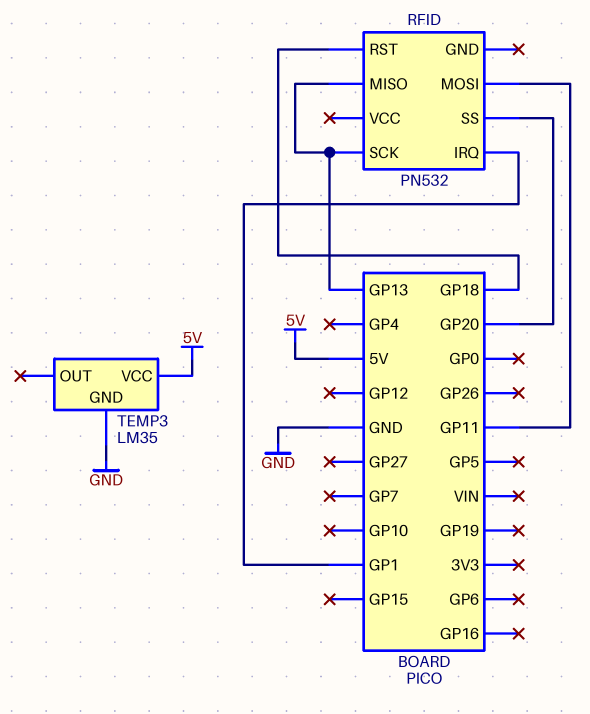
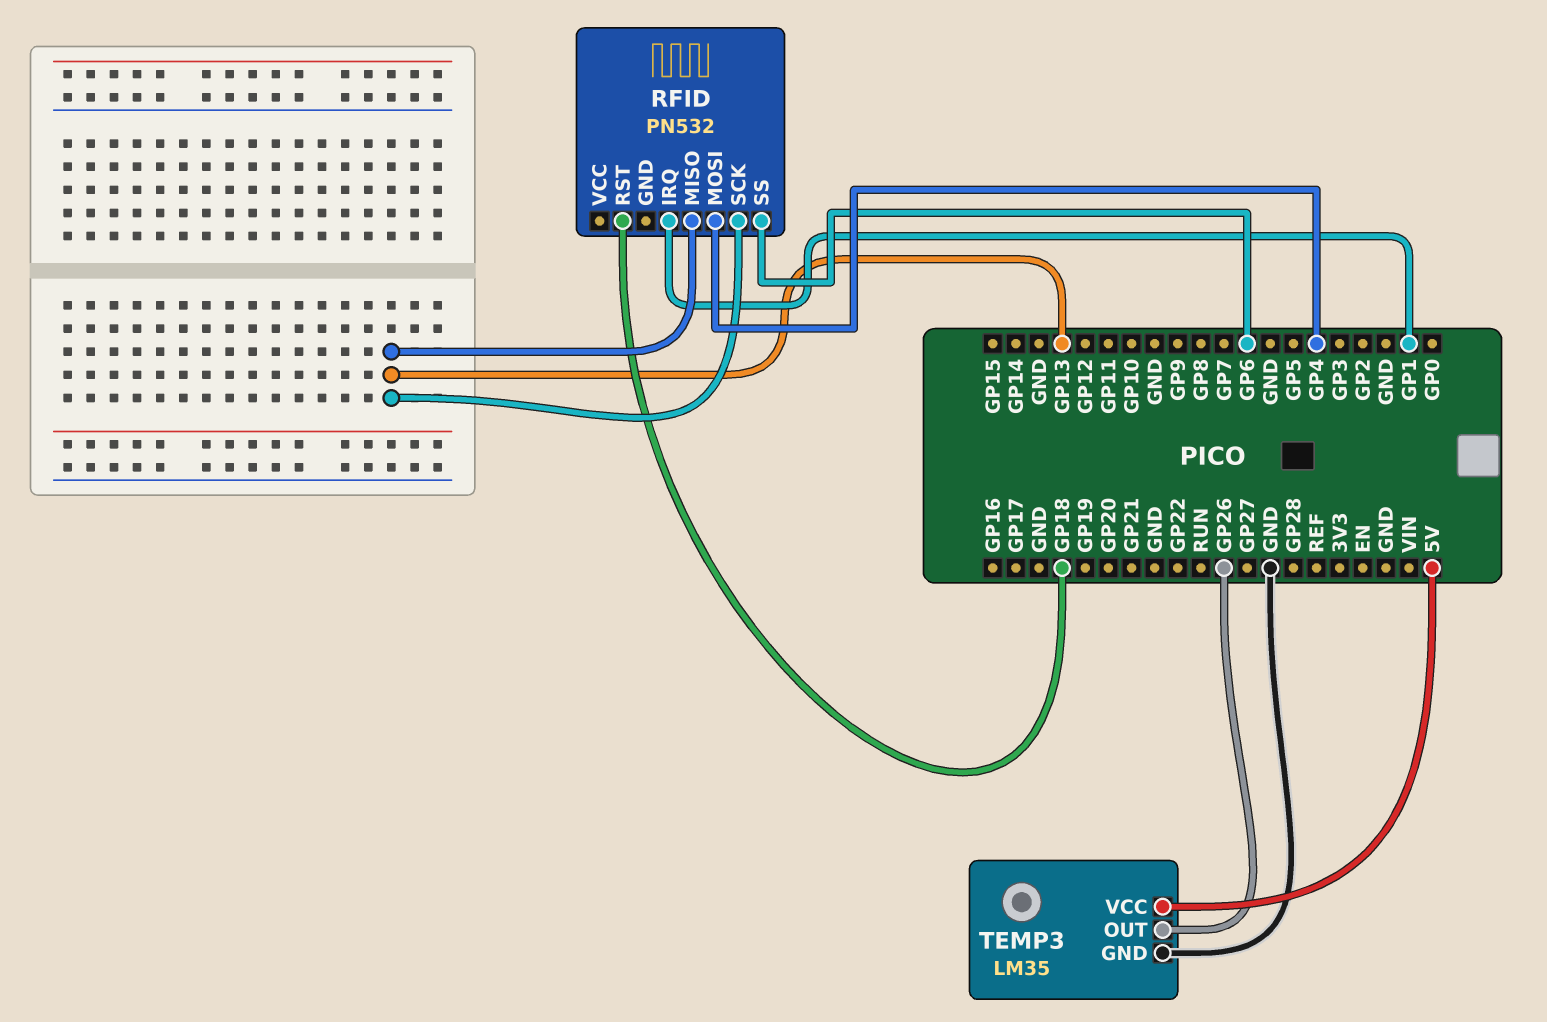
RFID pin MOSI: GP11 -> GP4
RFID pin SS: GP20 -> GP6
TEMP3 pin OUT: none -> GP26

